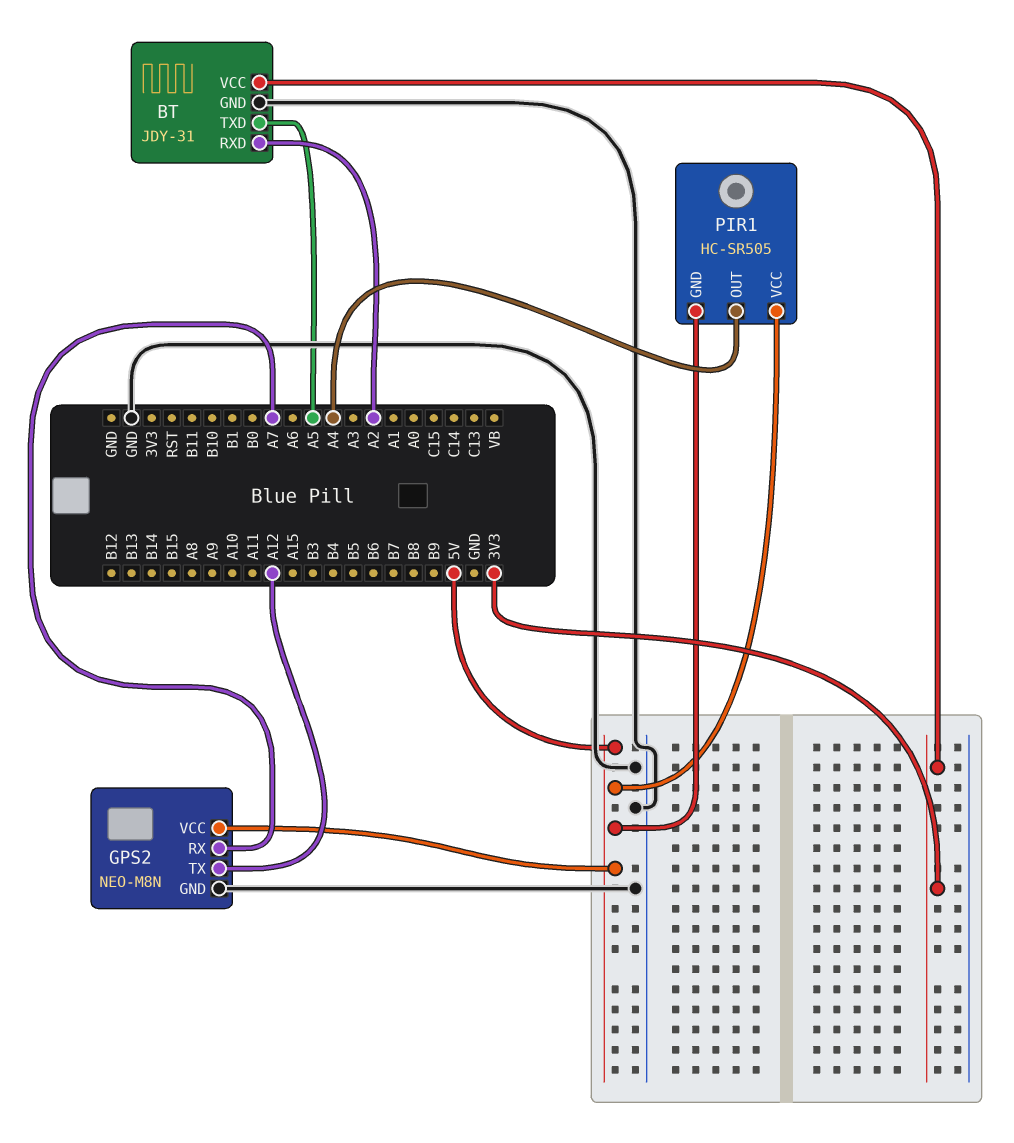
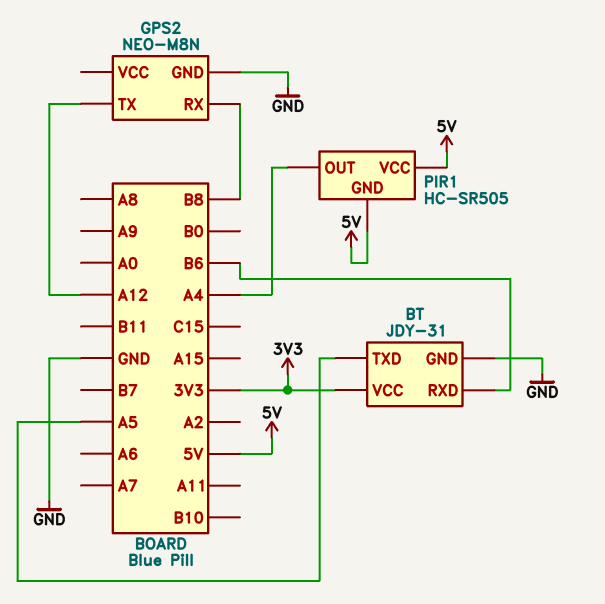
BT pin RXD: A2 -> B6
GPS2 pin RX: A7 -> B8
GPS2 pin VCC: 5V -> none

